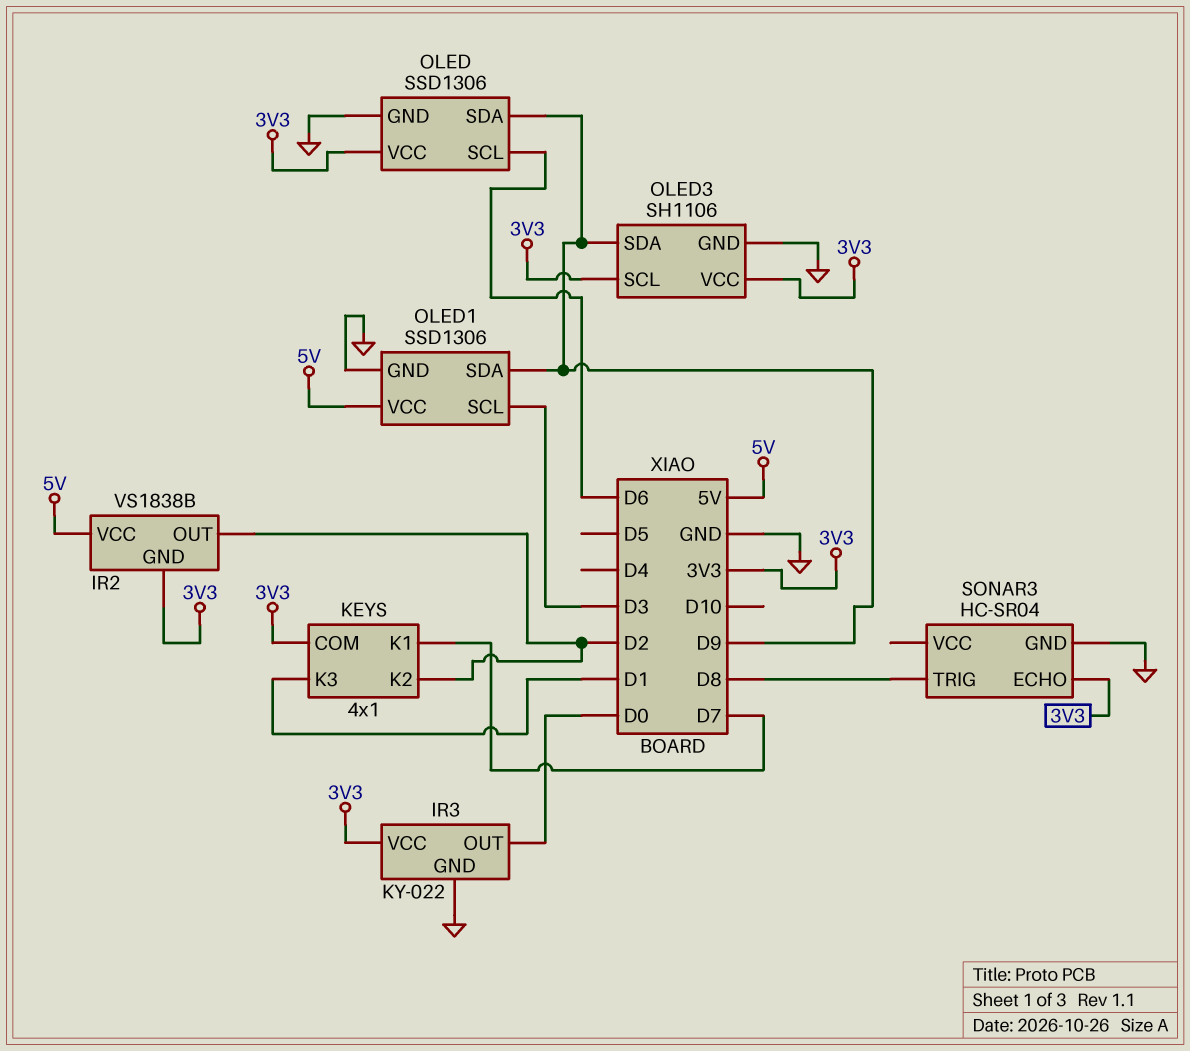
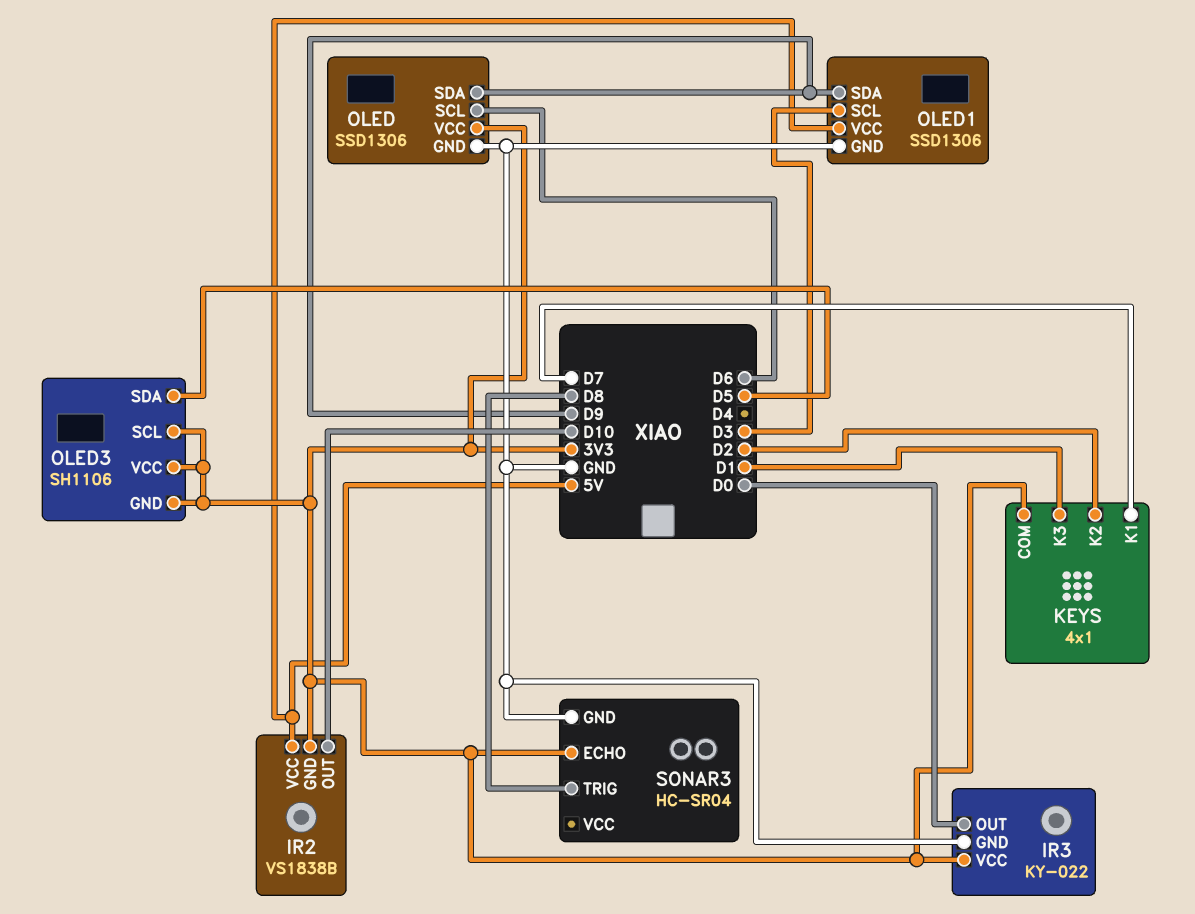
IR2 pin OUT: D2 -> D10
OLED3 pin GND: GND -> 3V3
OLED3 pin SDA: D9 -> D5

